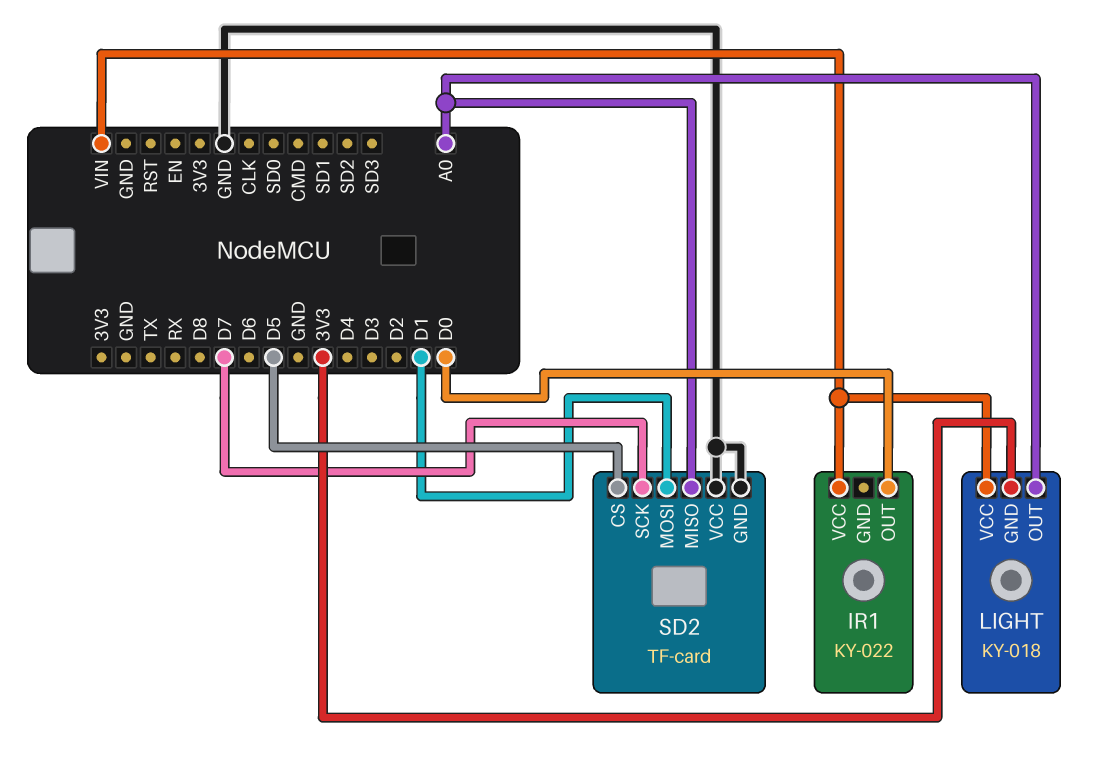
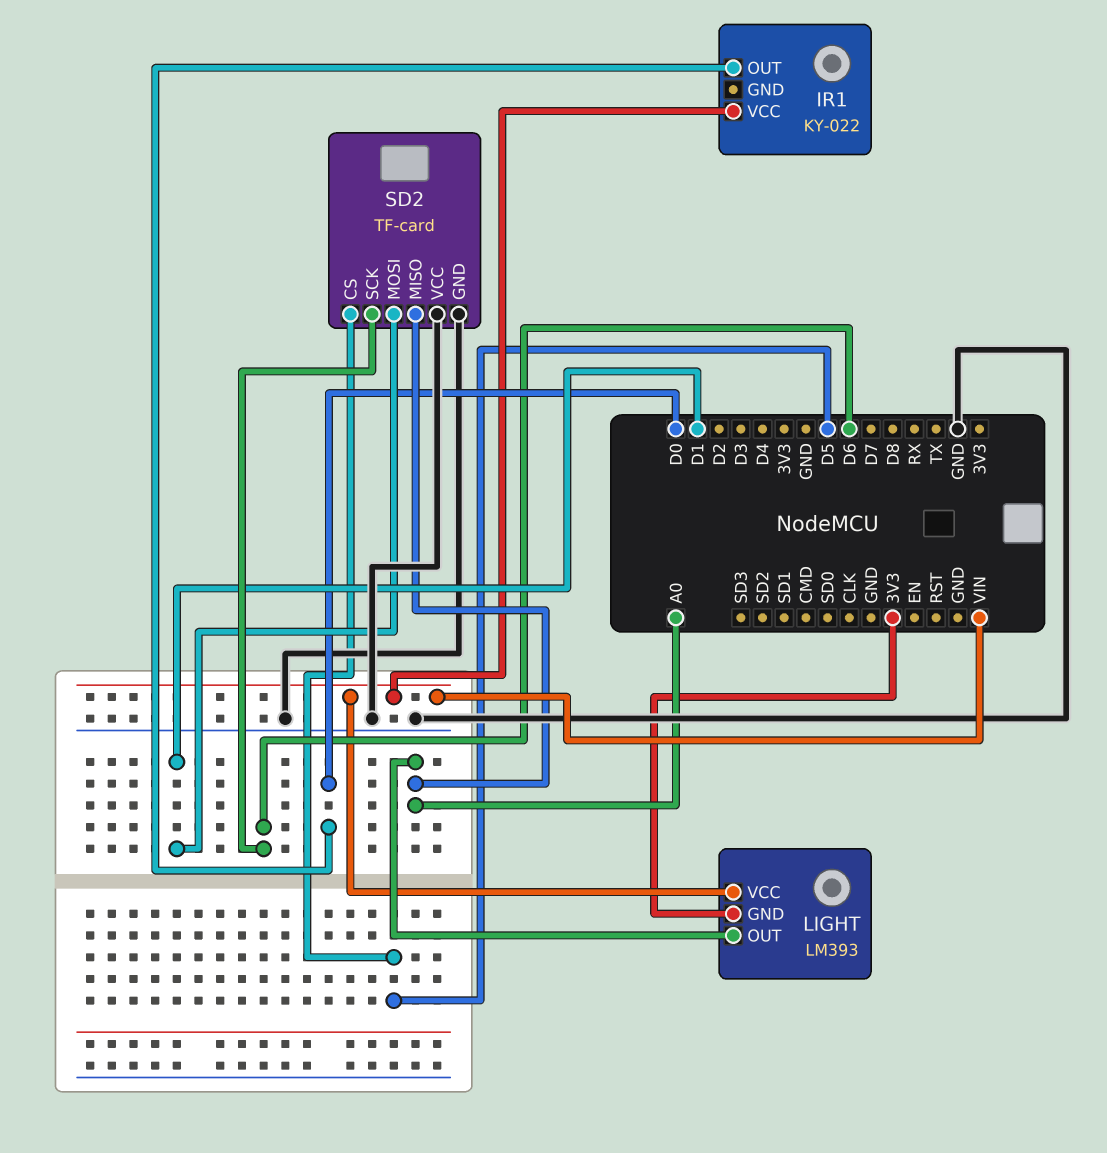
LIGHT: KY-018 -> LM393
SD2 pin SCK: D7 -> D6

